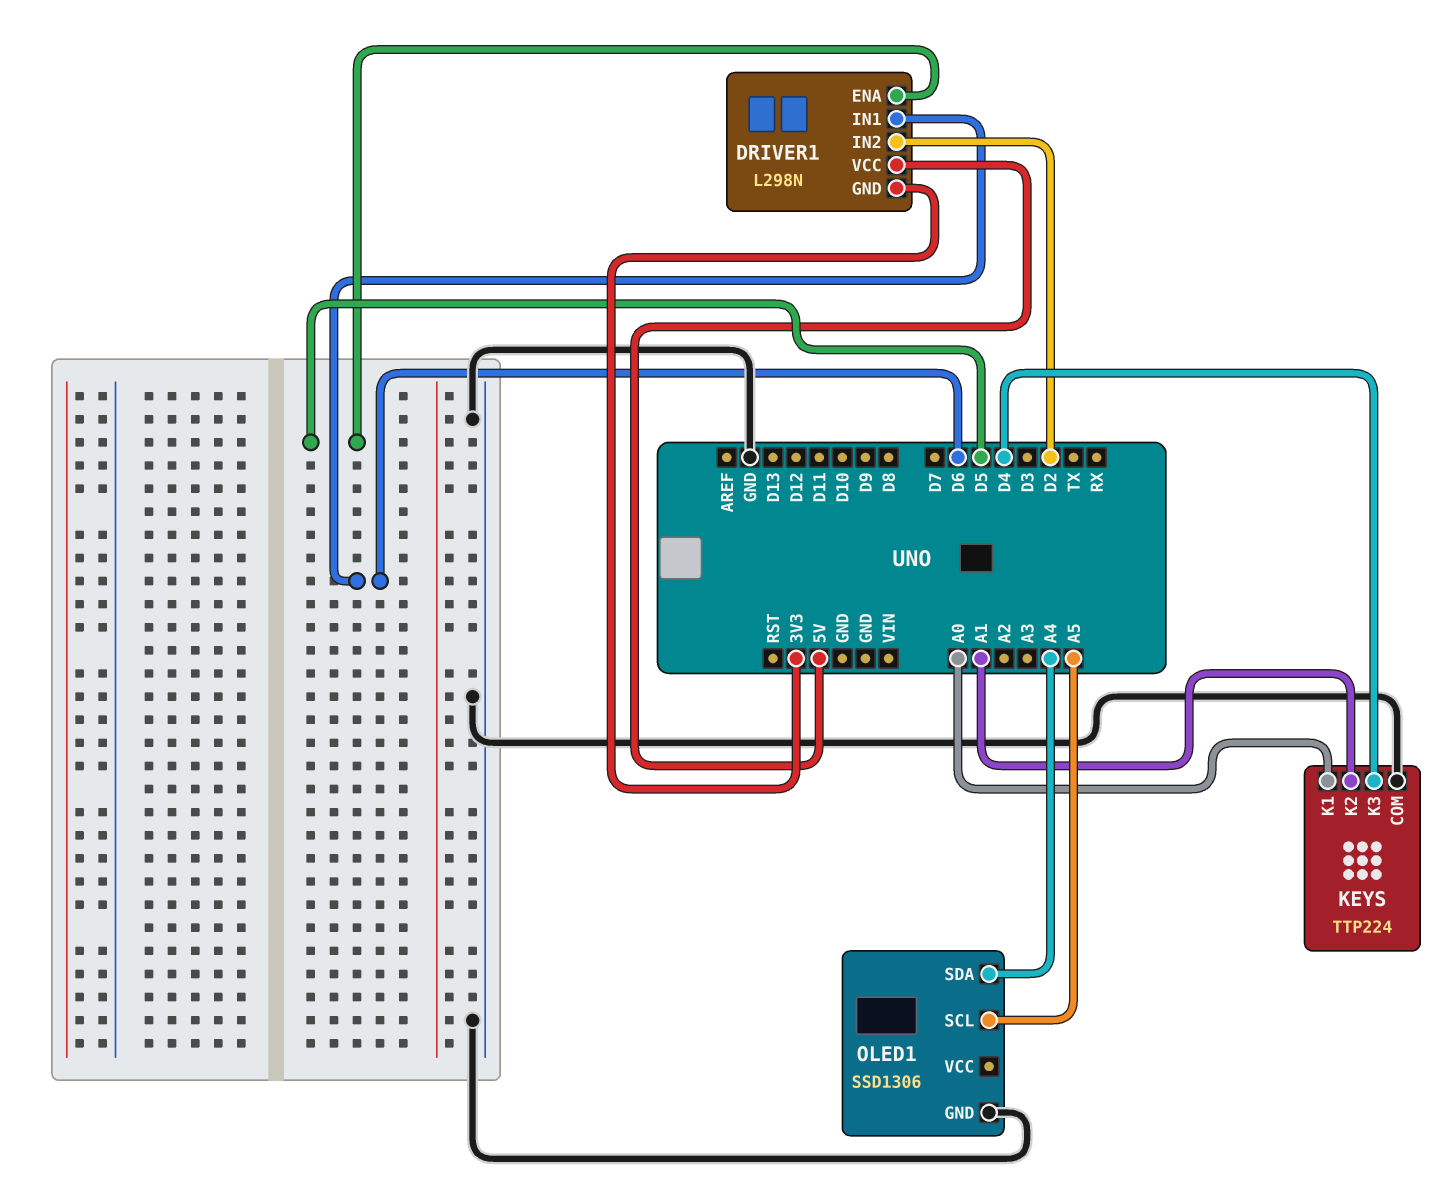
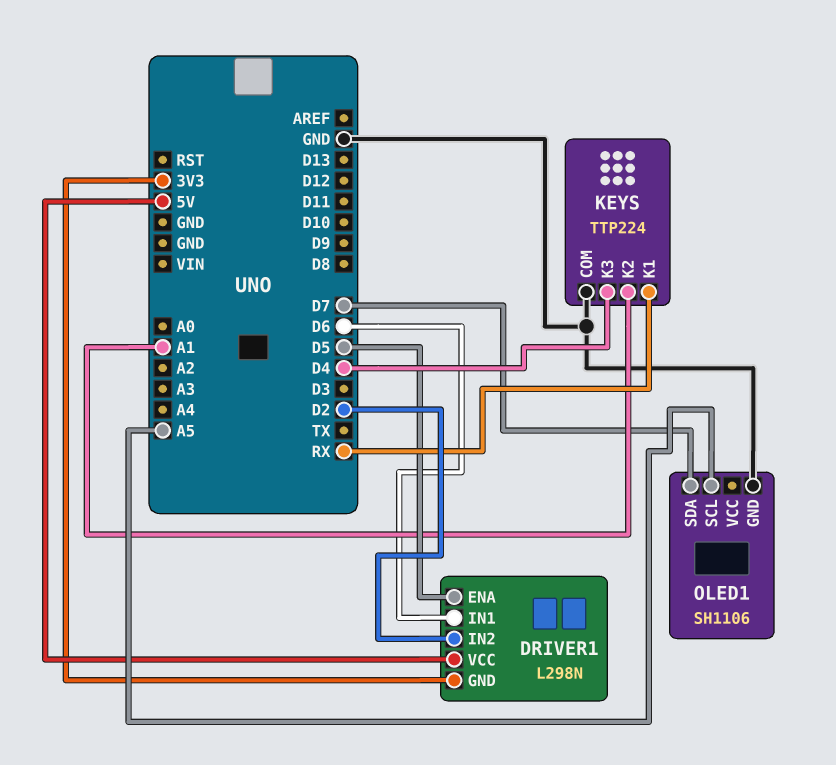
KEYS pin K1: A0 -> RX
OLED1: SSD1306 -> SH1106
OLED1 pin SDA: A4 -> D7

